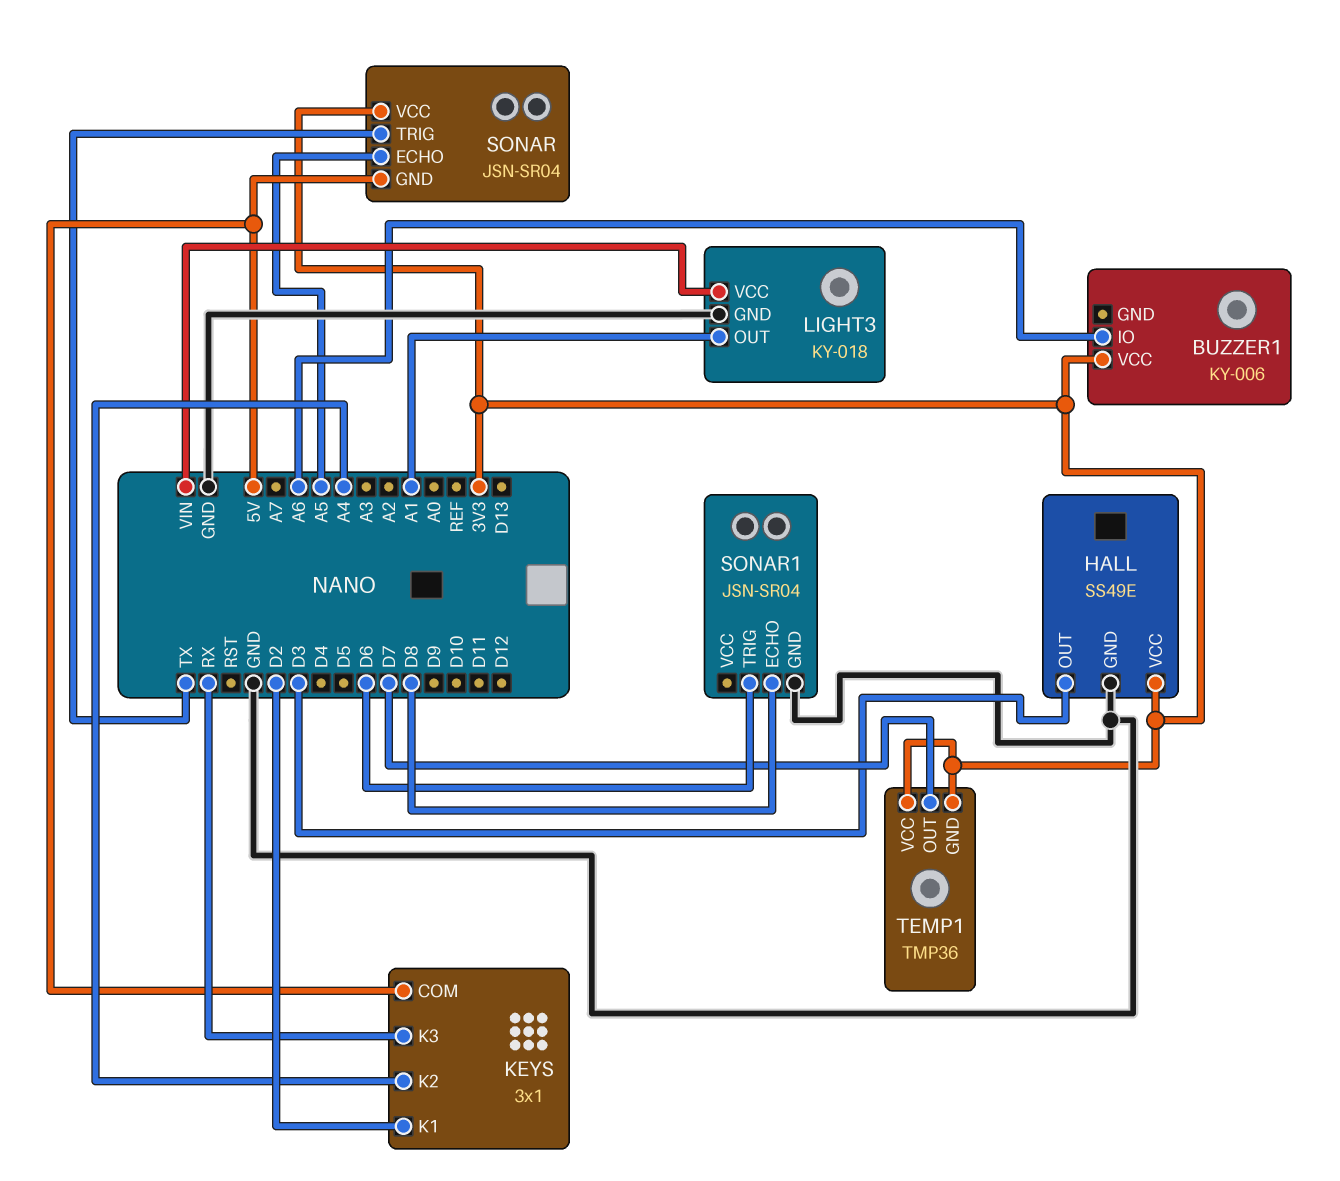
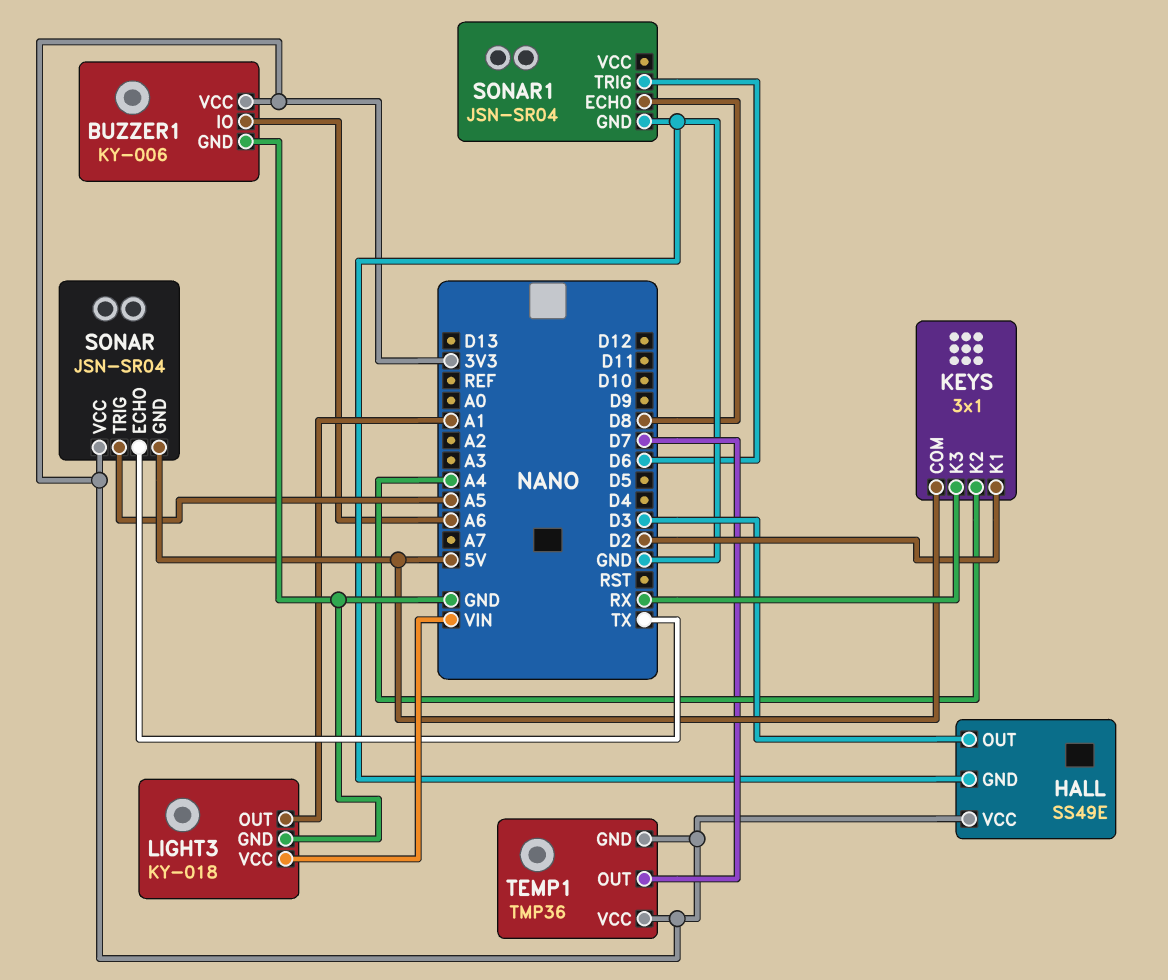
BUZZER1 pin GND: none -> GND
SONAR pin ECHO: A5 -> TX
SONAR pin TRIG: TX -> A5

